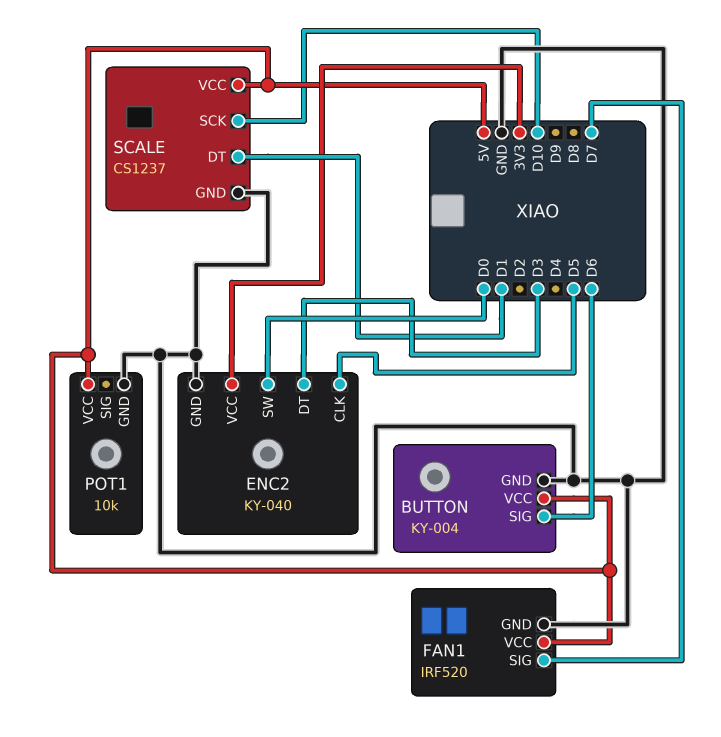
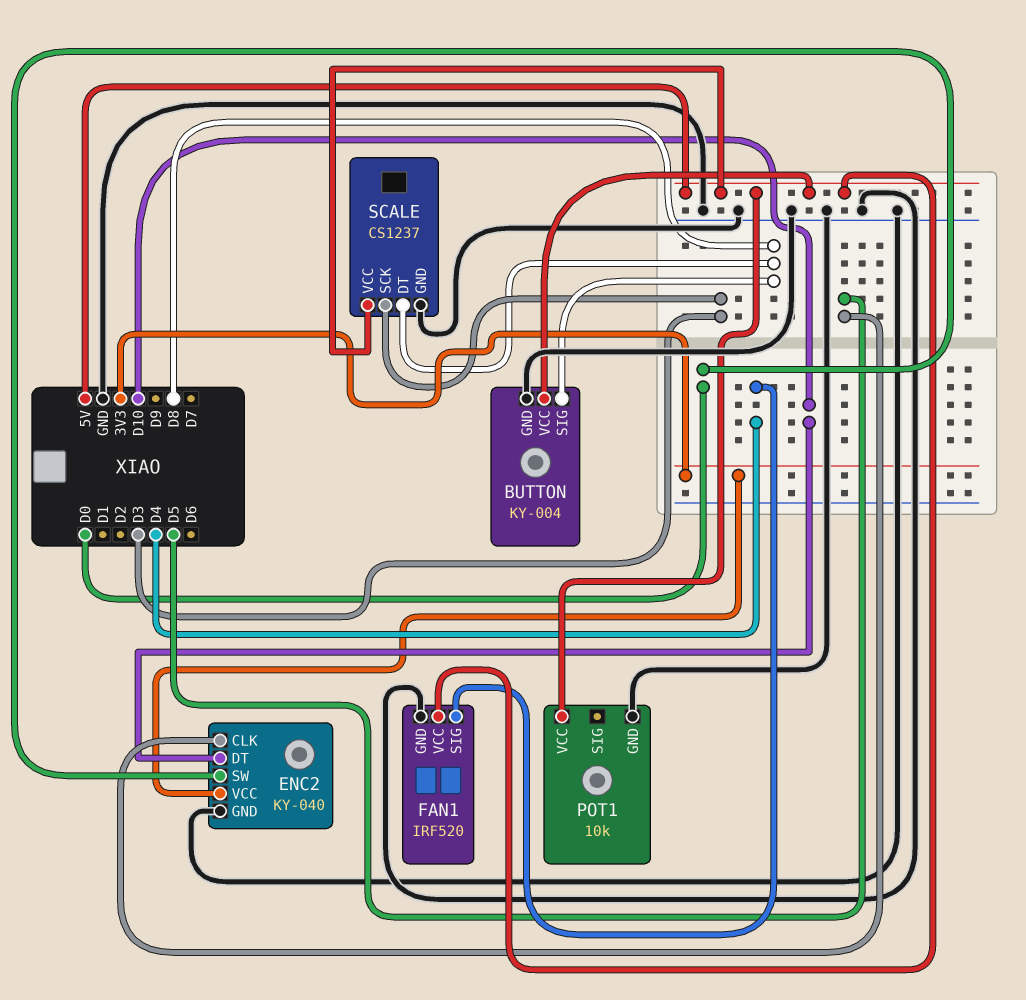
BUTTON pin SIG: D6 -> D8
ENC2 pin DT: D3 -> D10
FAN1 pin SIG: D7 -> D4
SCALE pin DT: D1 -> D8
SCALE pin SCK: D10 -> D3

